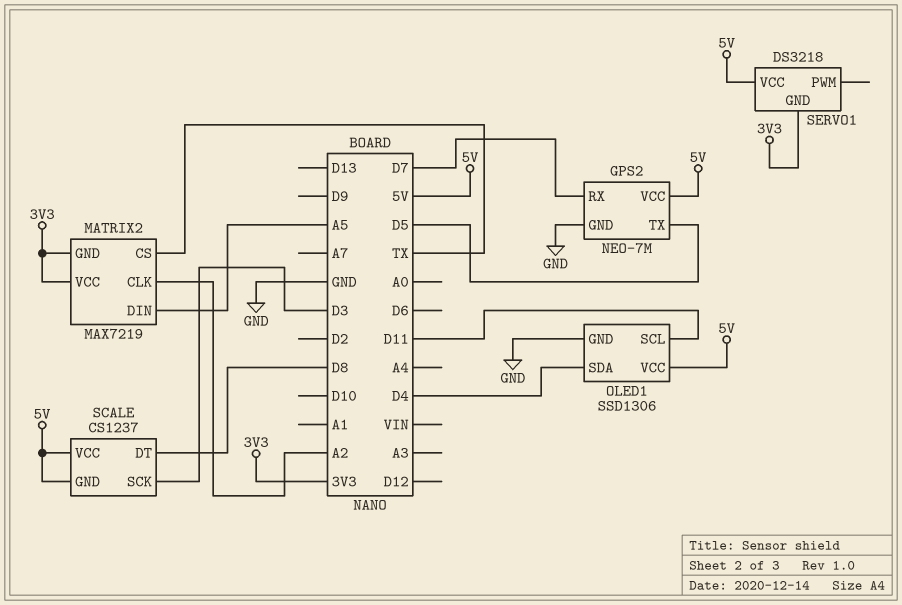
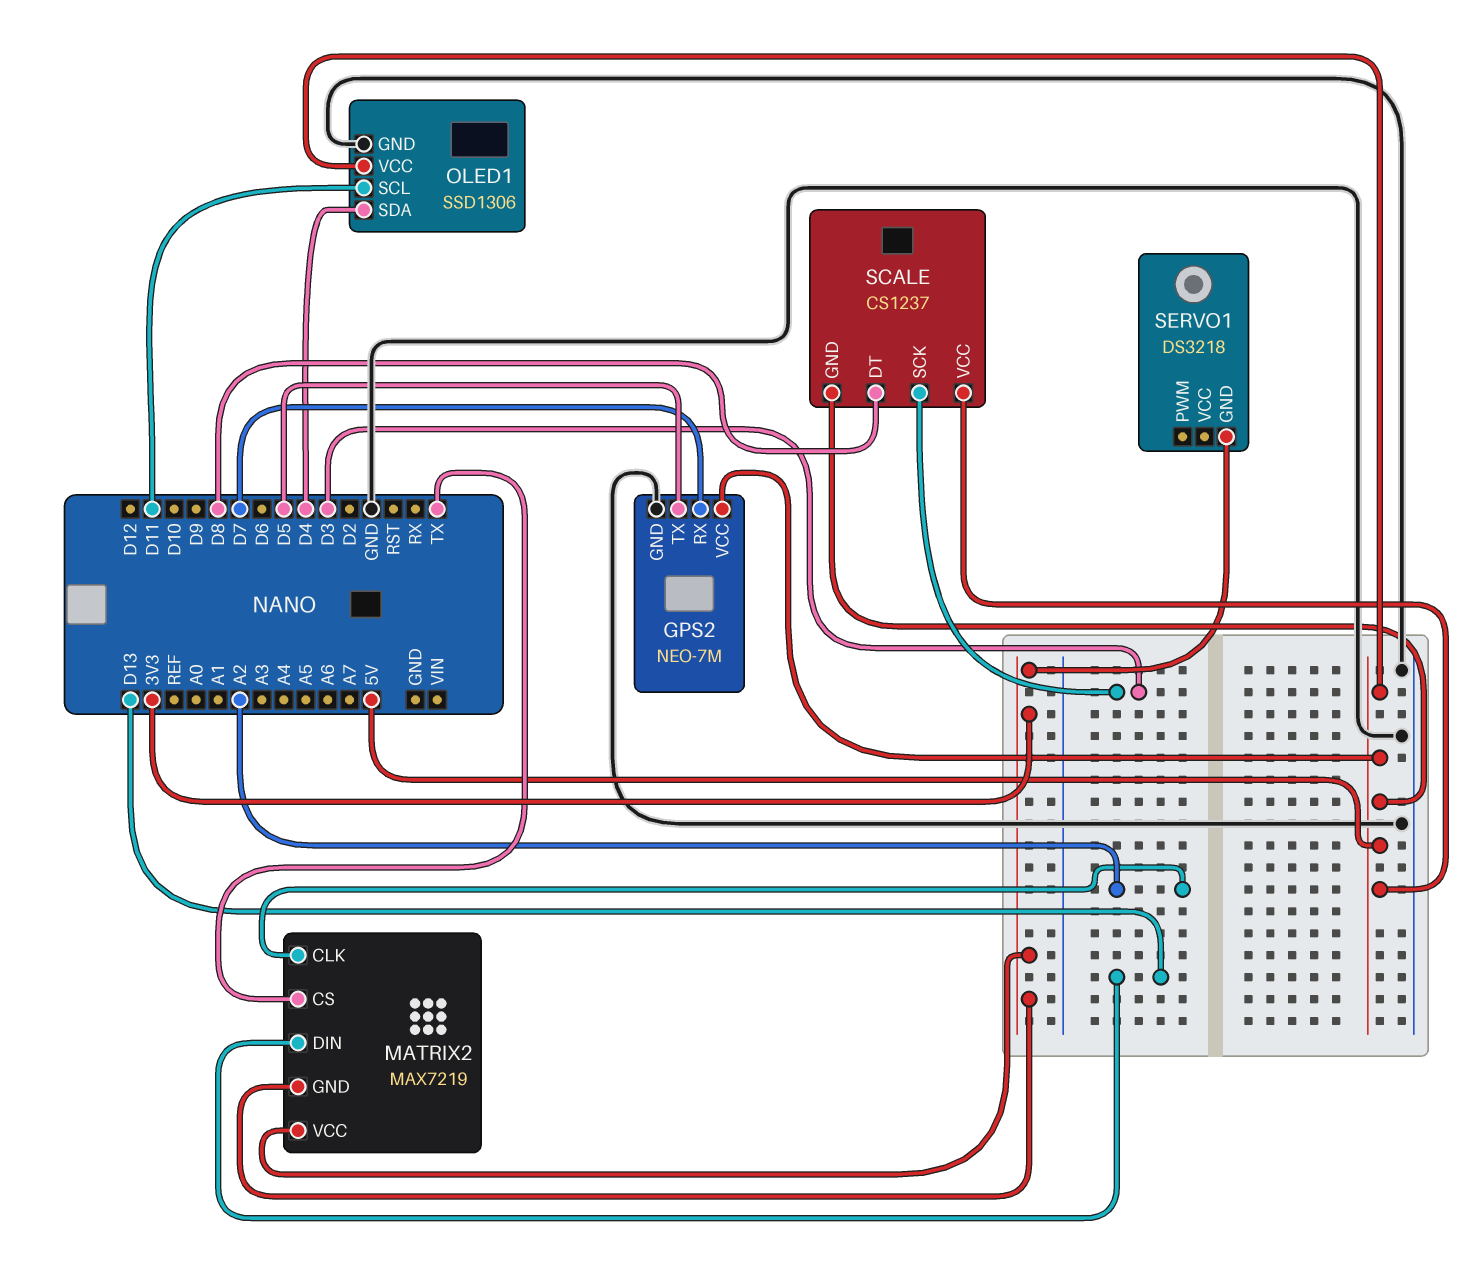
MATRIX2 pin DIN: A5 -> D13
SERVO1 pin VCC: 5V -> none

